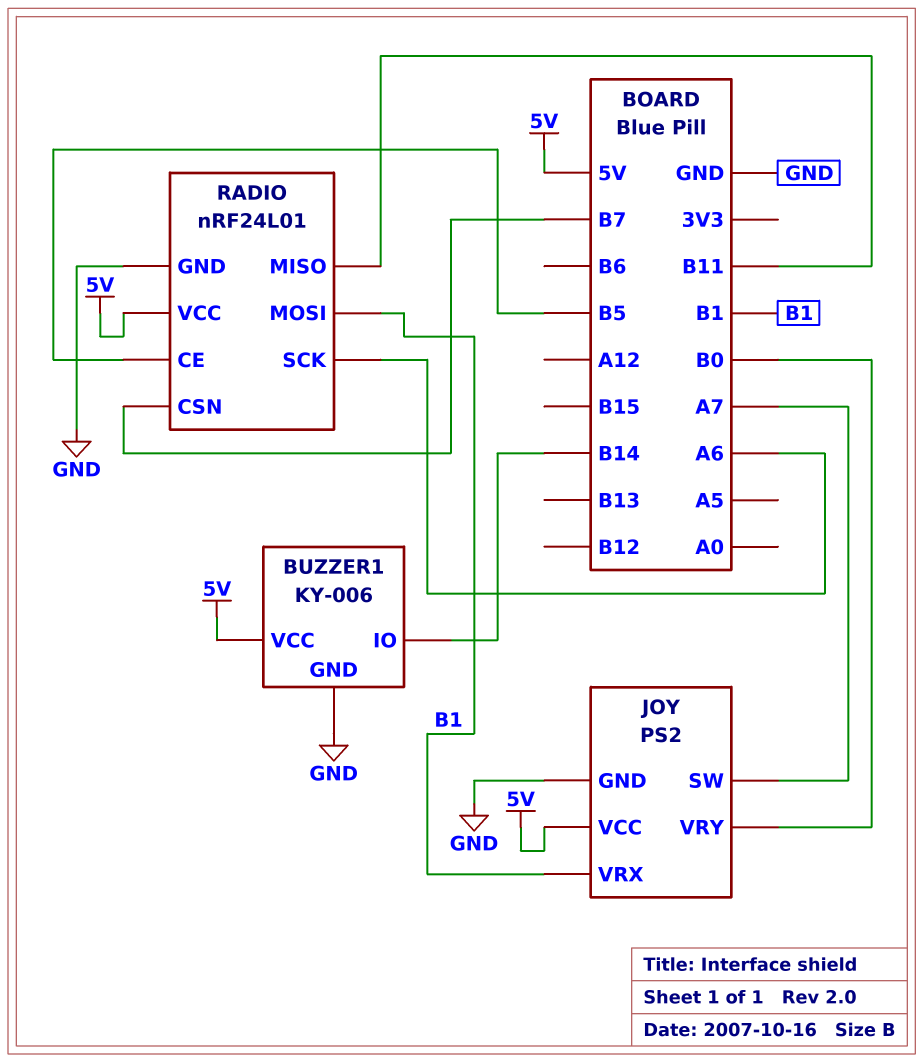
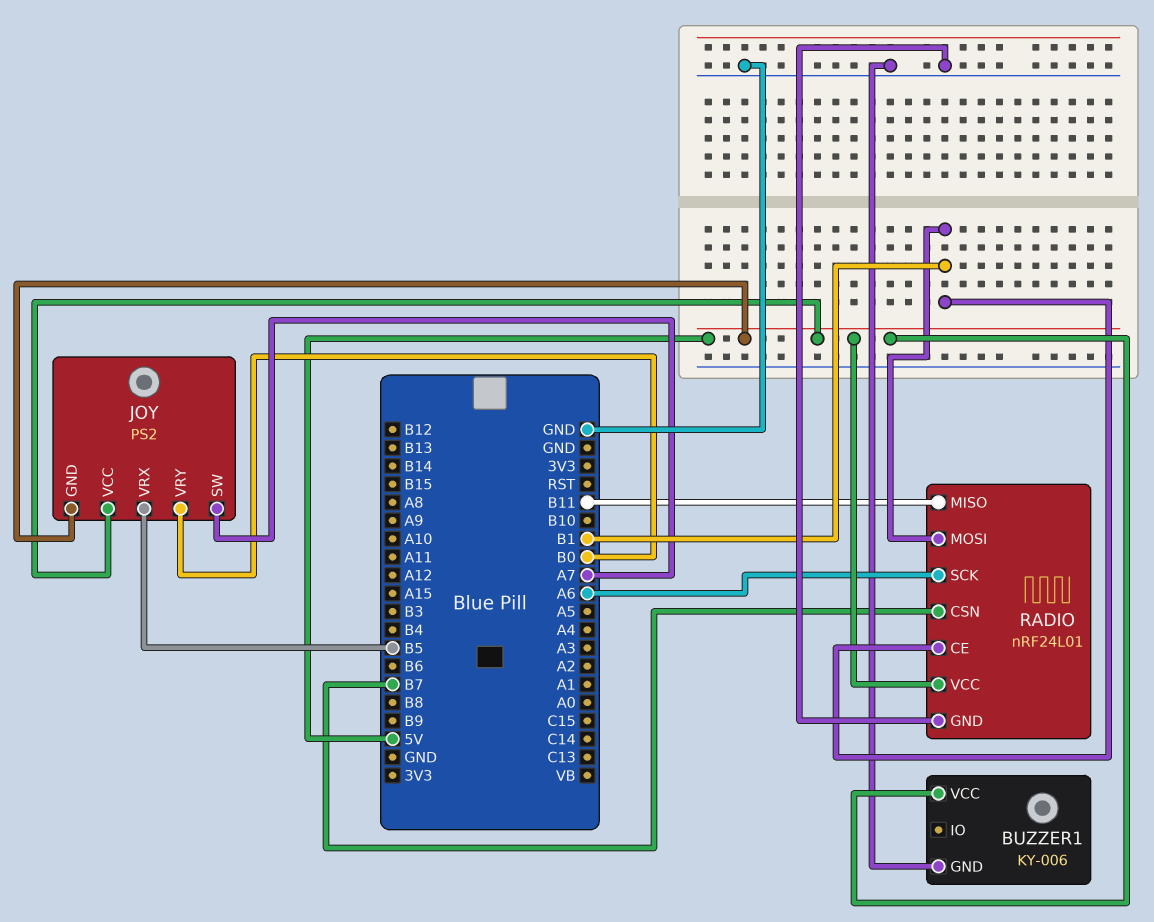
BUZZER1 pin IO: B14 -> none
JOY pin GND: GND -> 5V
JOY pin VRX: B1 -> B5
RADIO pin CE: B5 -> B1

